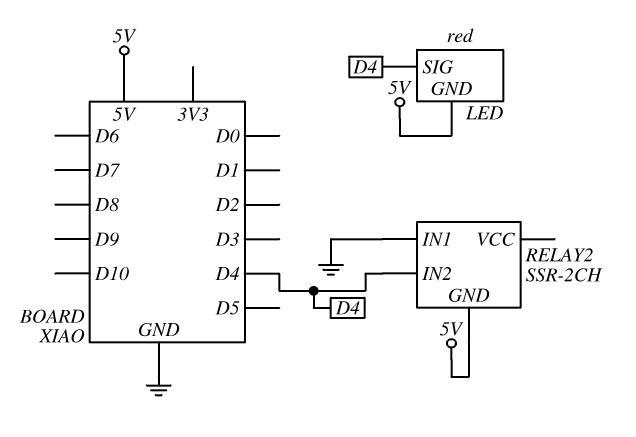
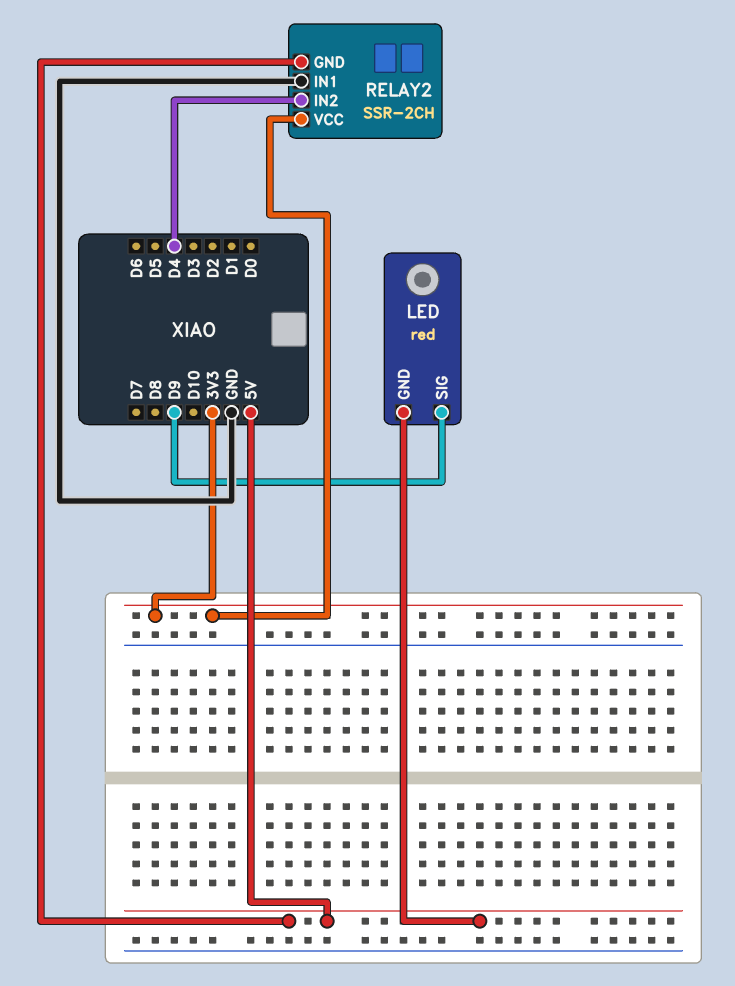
LED pin SIG: D4 -> D9
RELAY2 pin VCC: none -> 3V3

